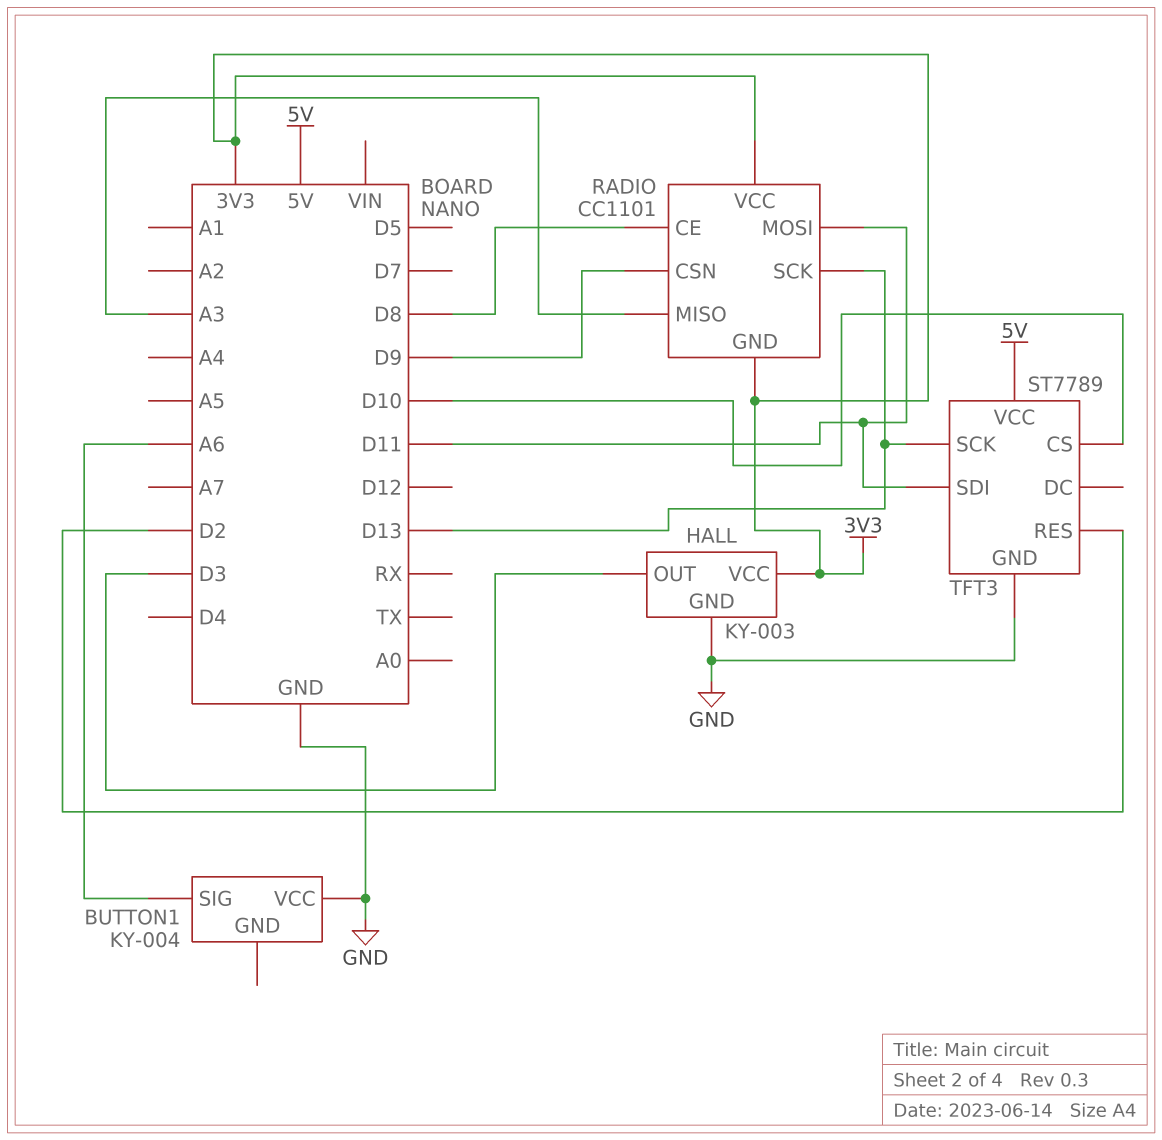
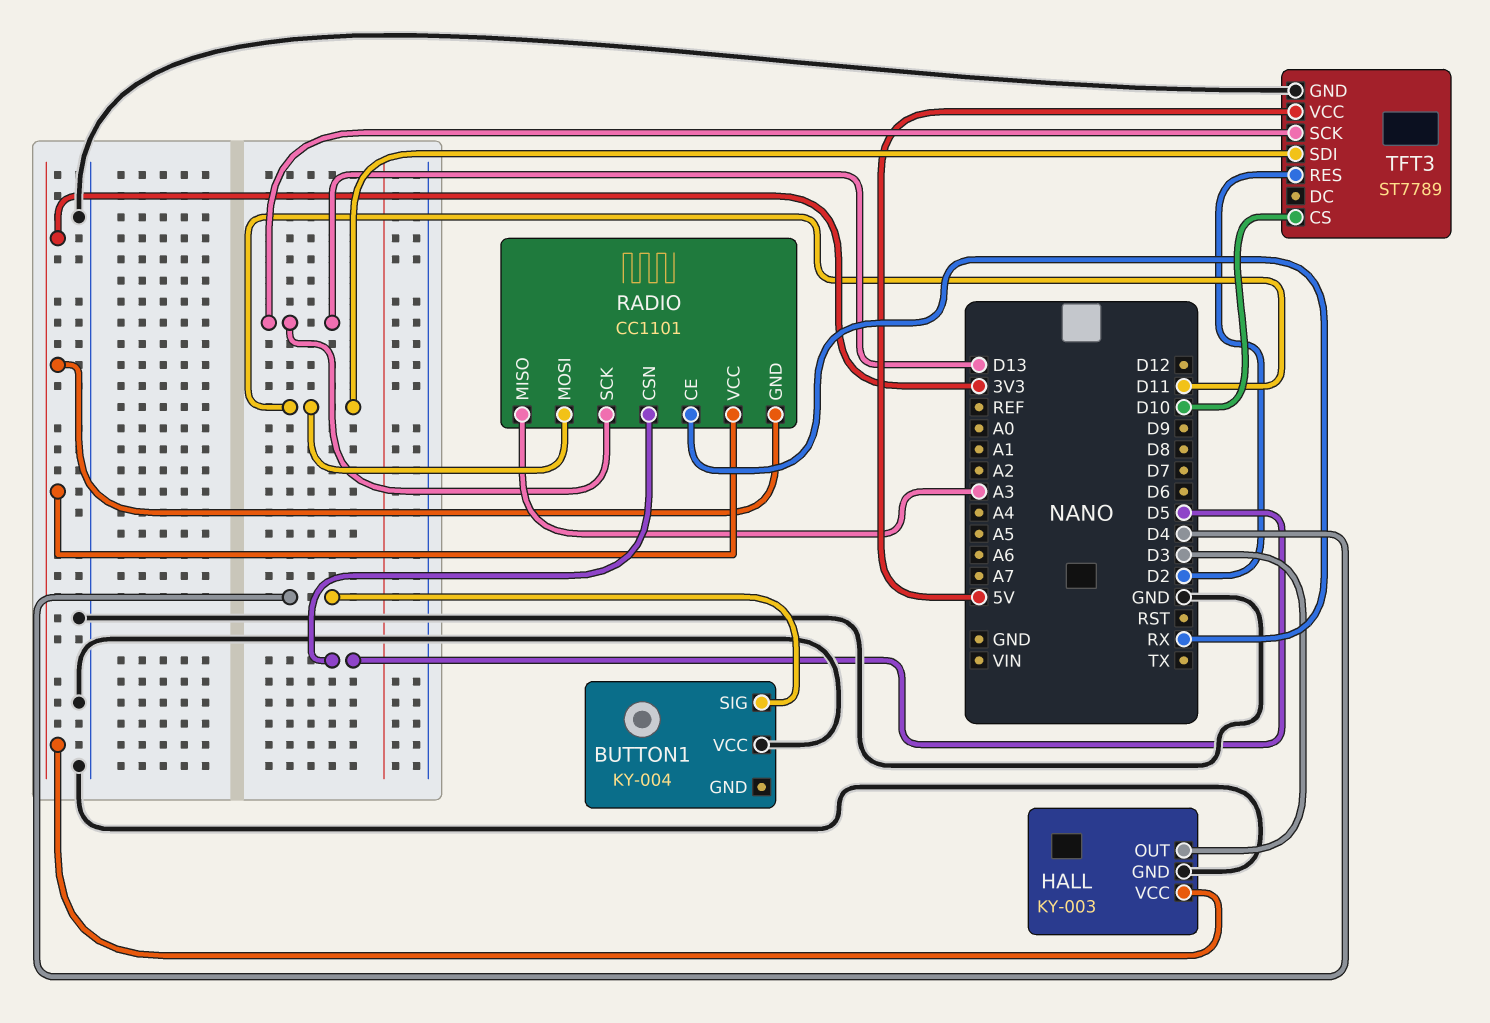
BUTTON1 pin SIG: A6 -> D4
RADIO pin CE: D8 -> RX
RADIO pin CSN: D9 -> D5

